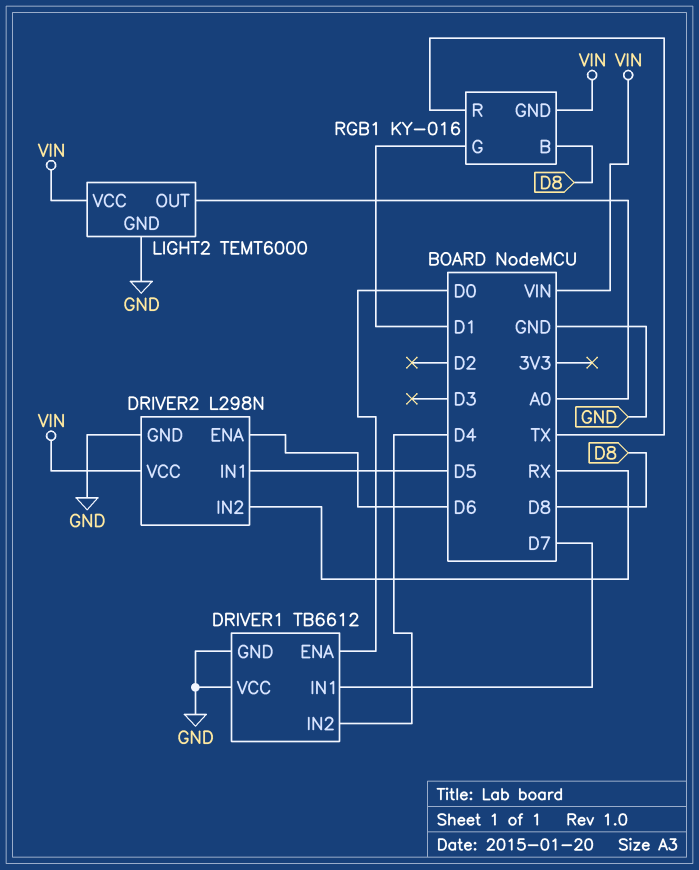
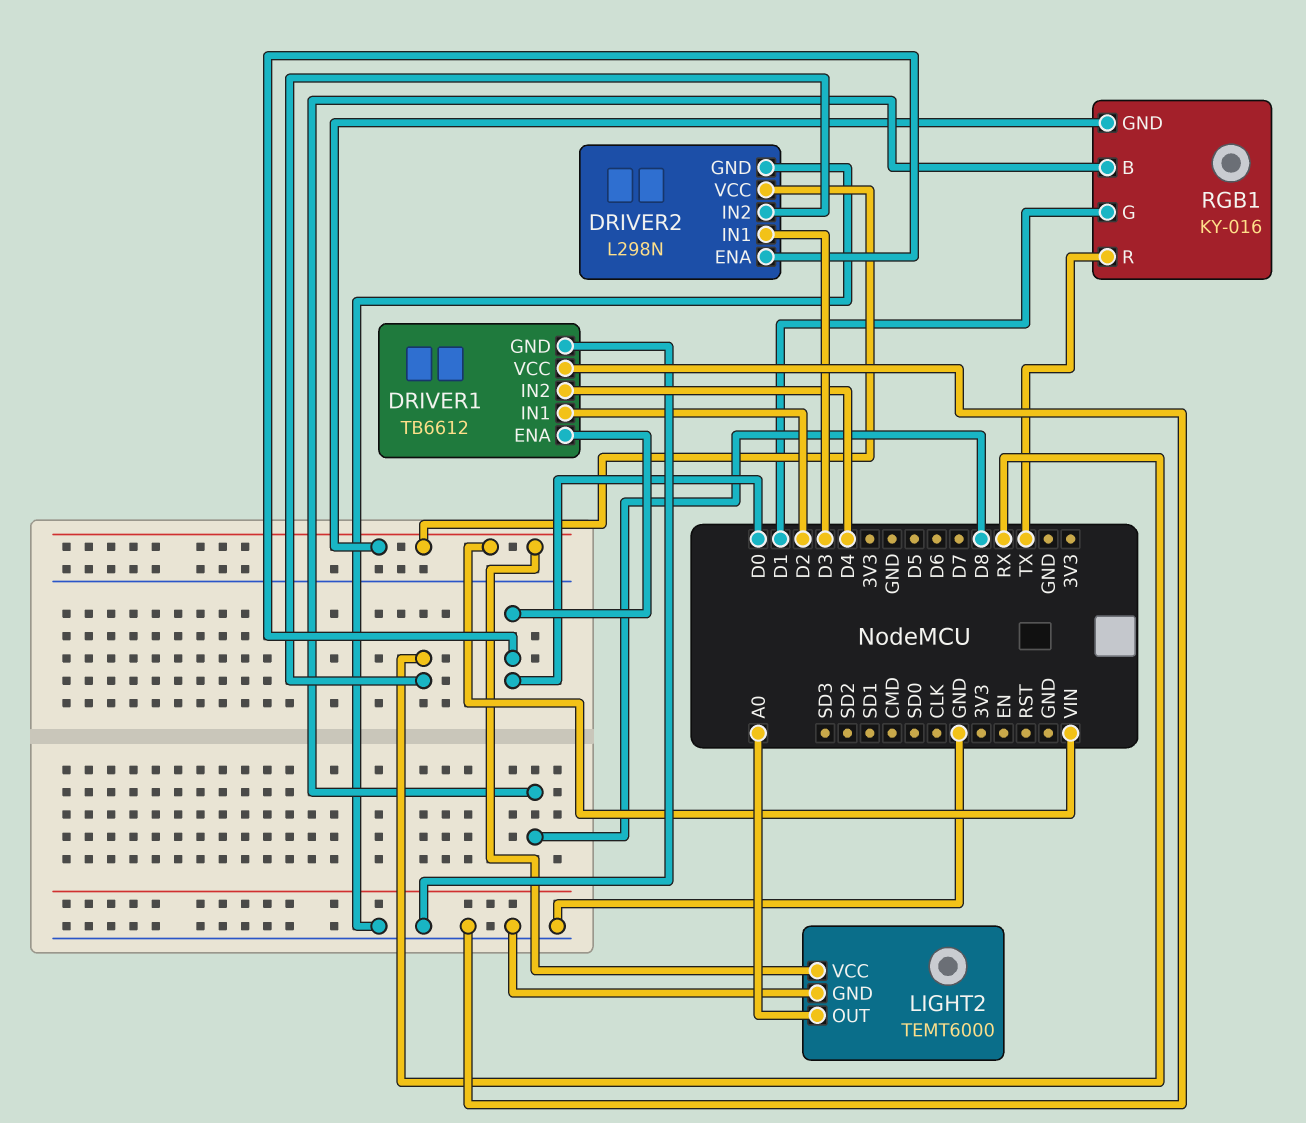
DRIVER1 pin IN1: D7 -> D2
DRIVER2 pin ENA: D6 -> D0
DRIVER2 pin IN1: D5 -> D3

